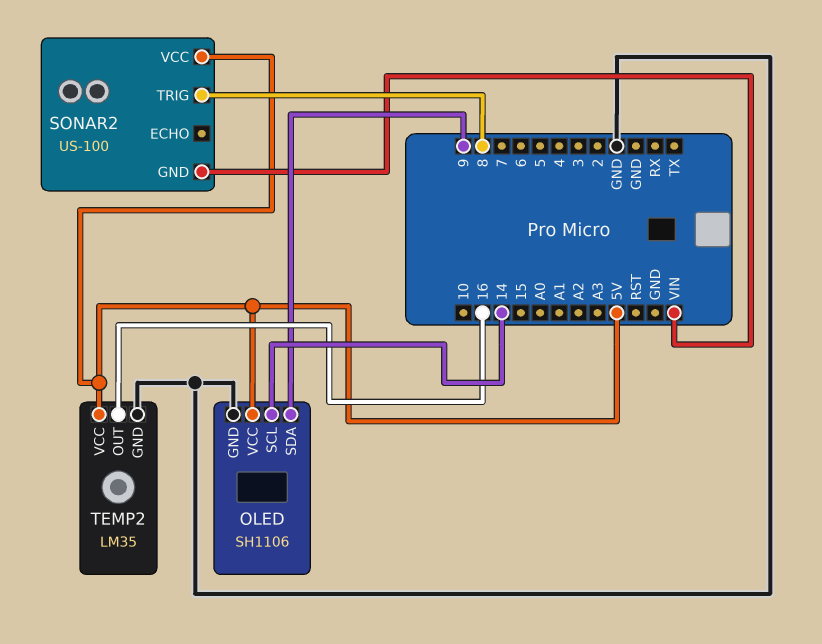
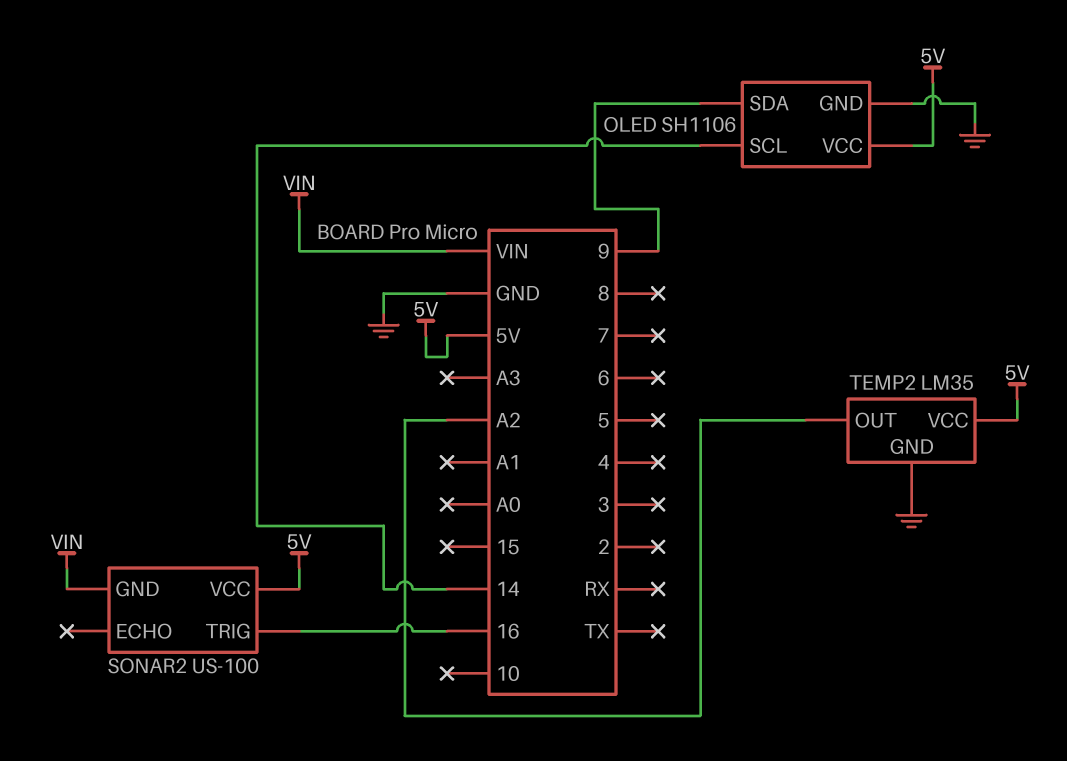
SONAR2 pin TRIG: 8 -> 16
TEMP2 pin OUT: 16 -> A2

